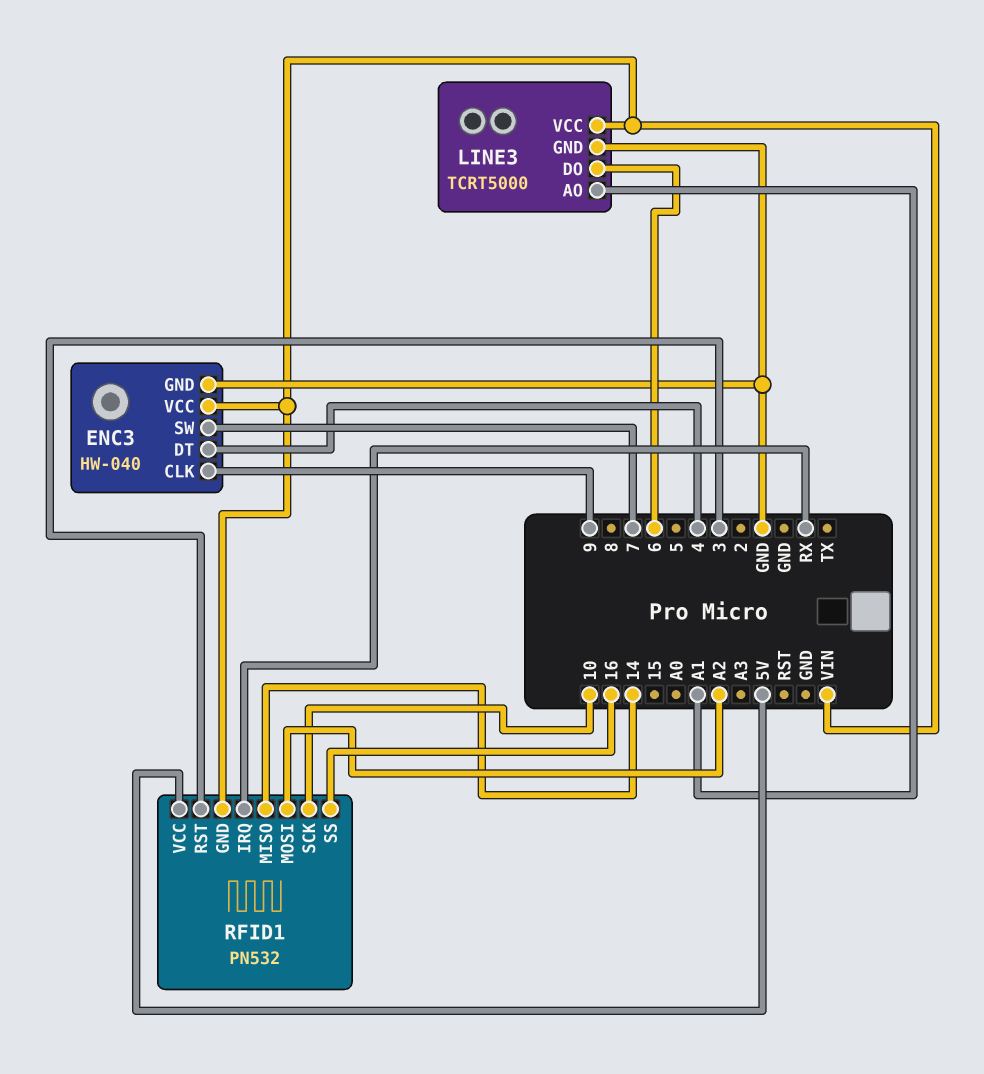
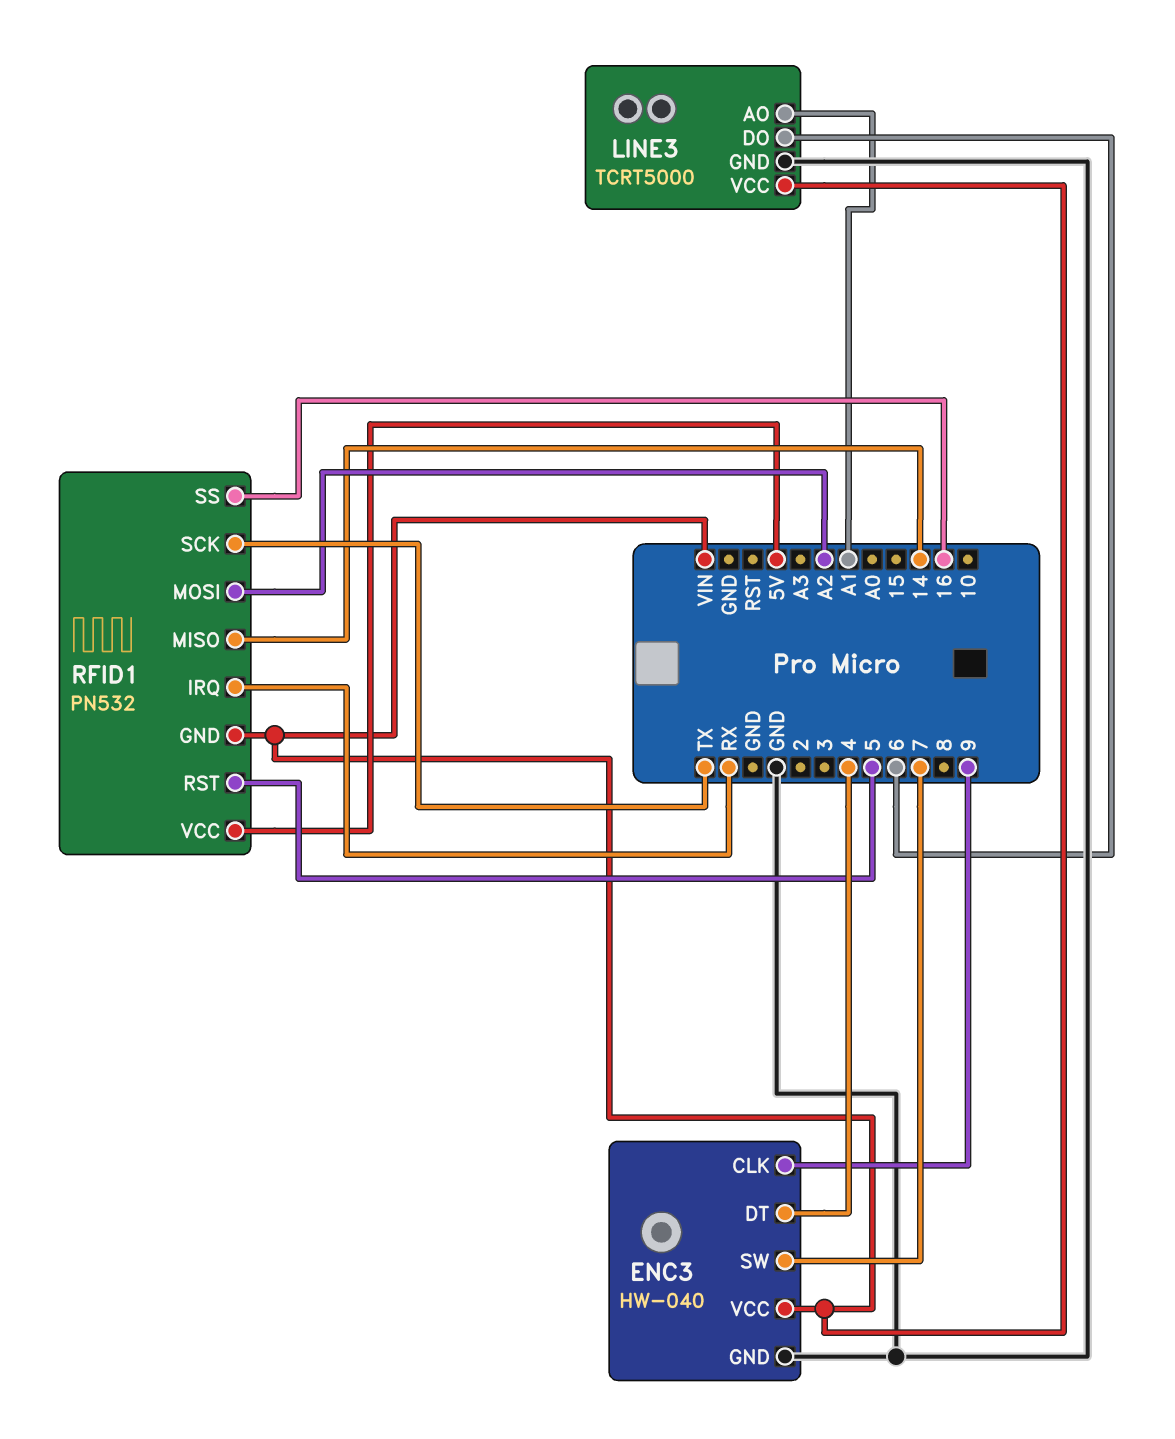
RFID1 pin RST: 3 -> 5
RFID1 pin SCK: 10 -> TX

